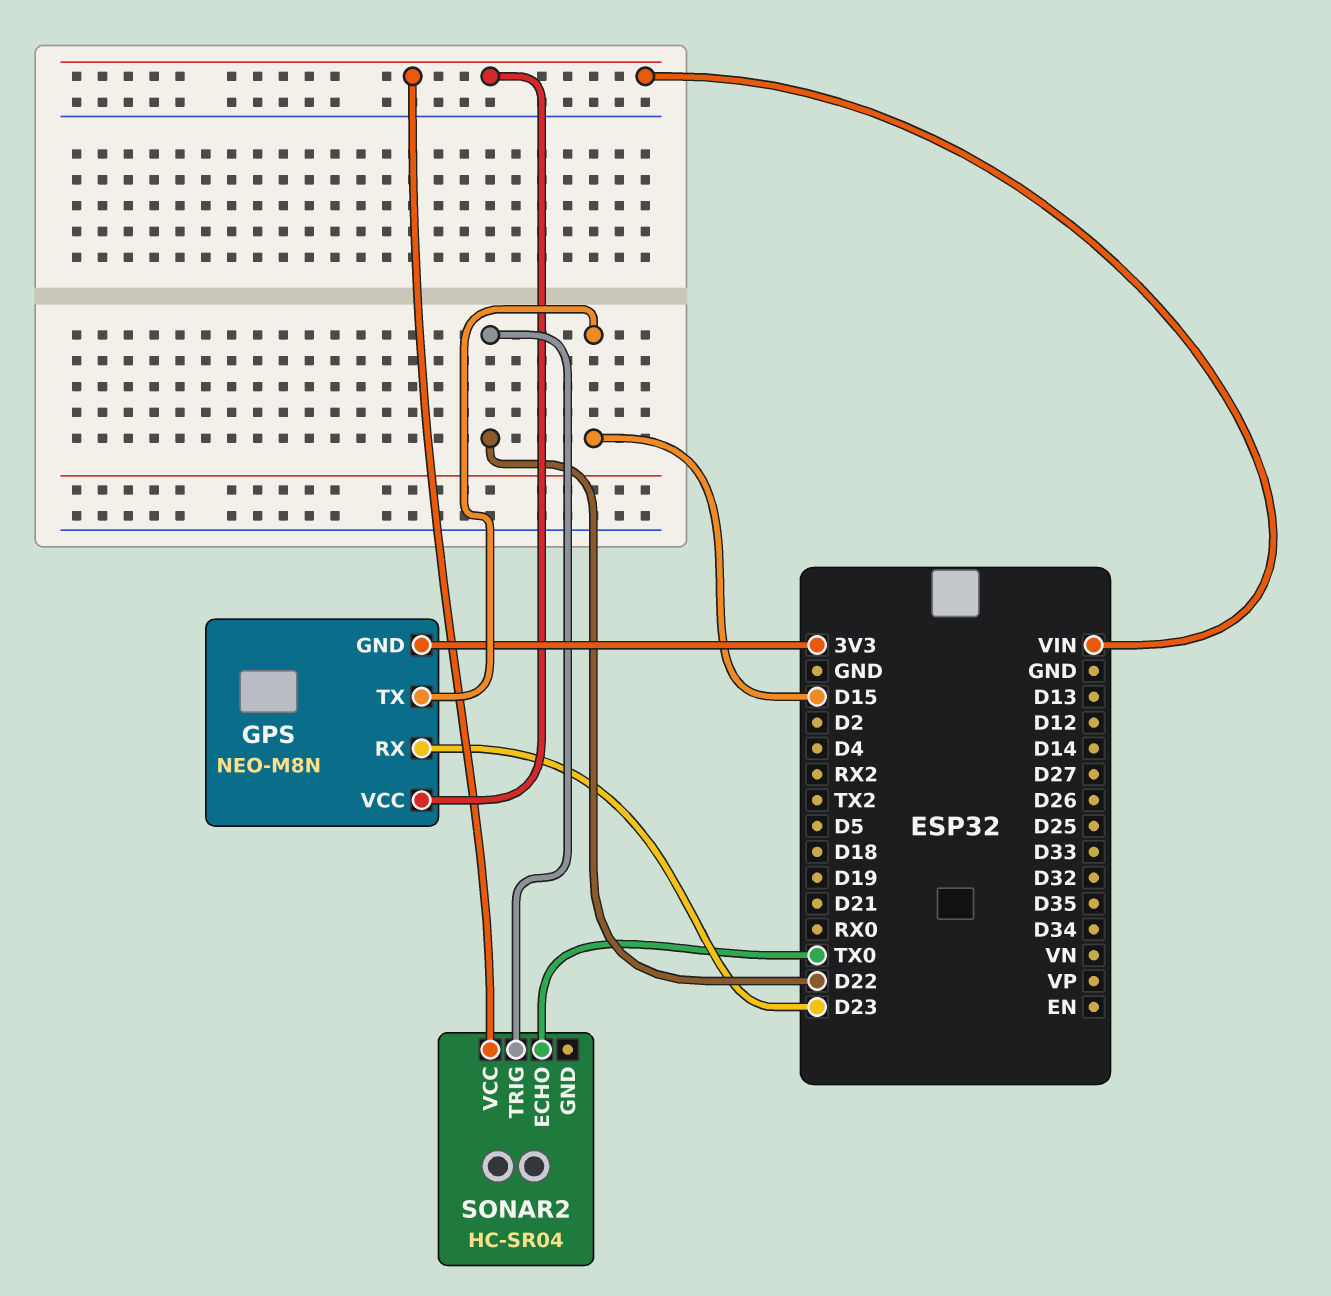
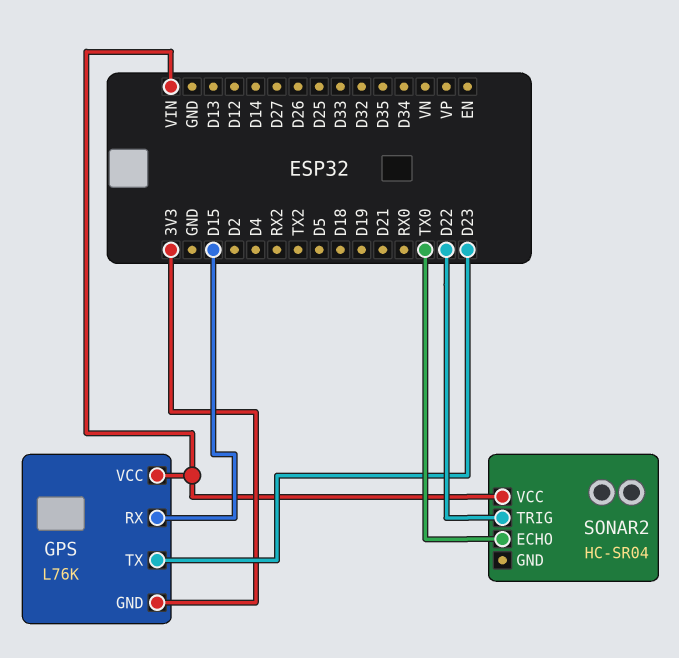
GPS: NEO-M8N -> L76K
GPS pin RX: D23 -> D15
GPS pin TX: D15 -> D23

